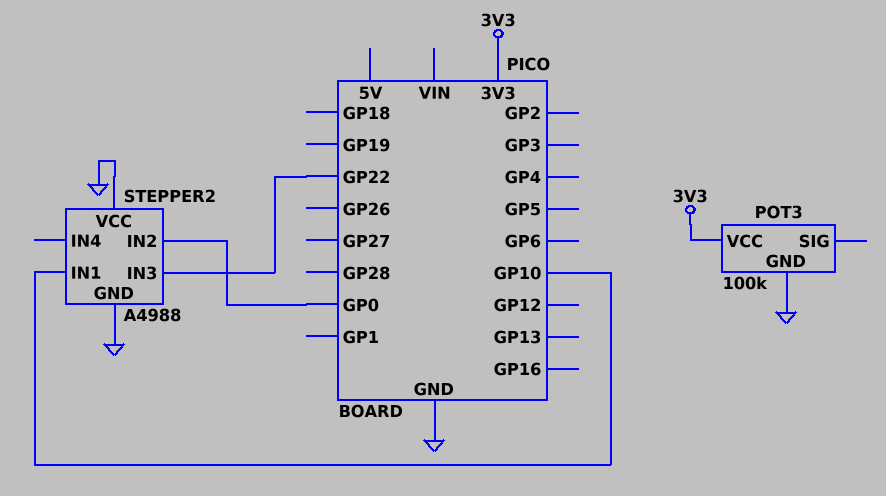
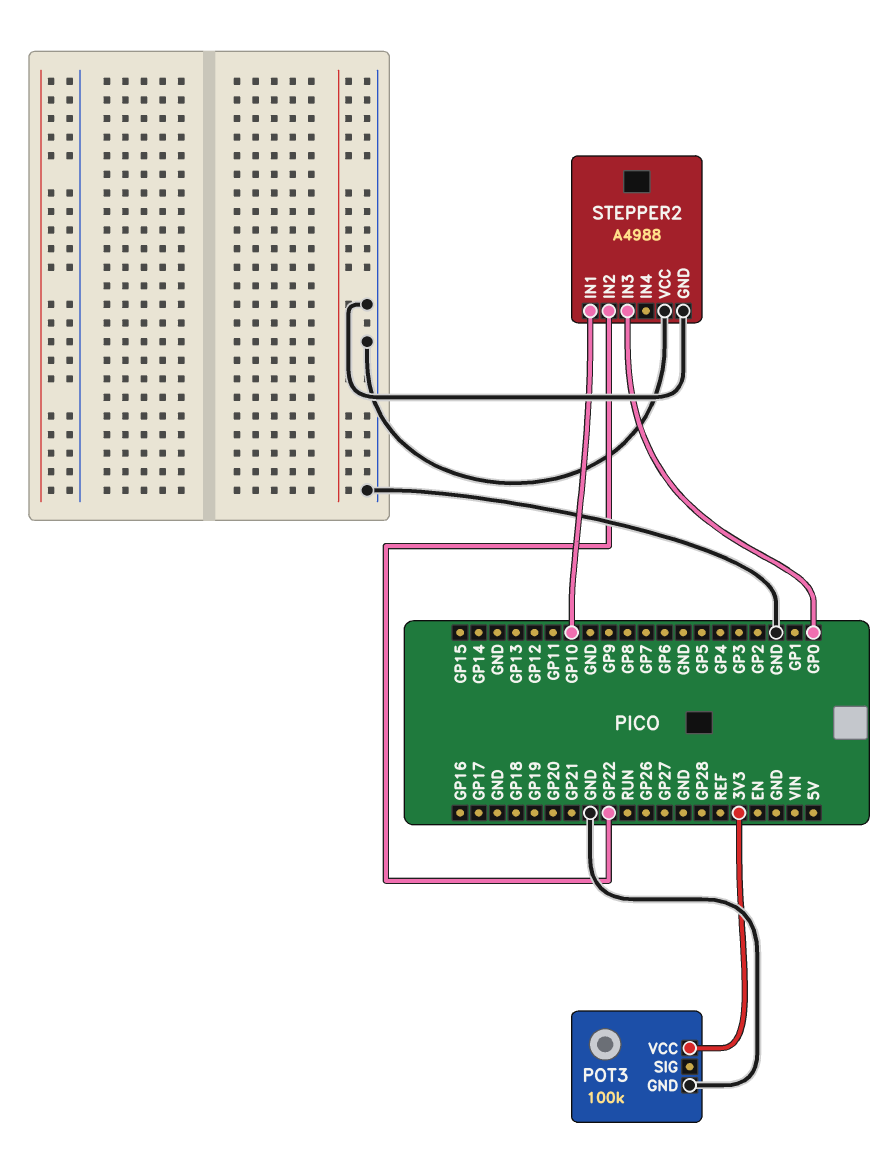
STEPPER2 pin IN2: GP0 -> GP22
STEPPER2 pin IN3: GP22 -> GP0

